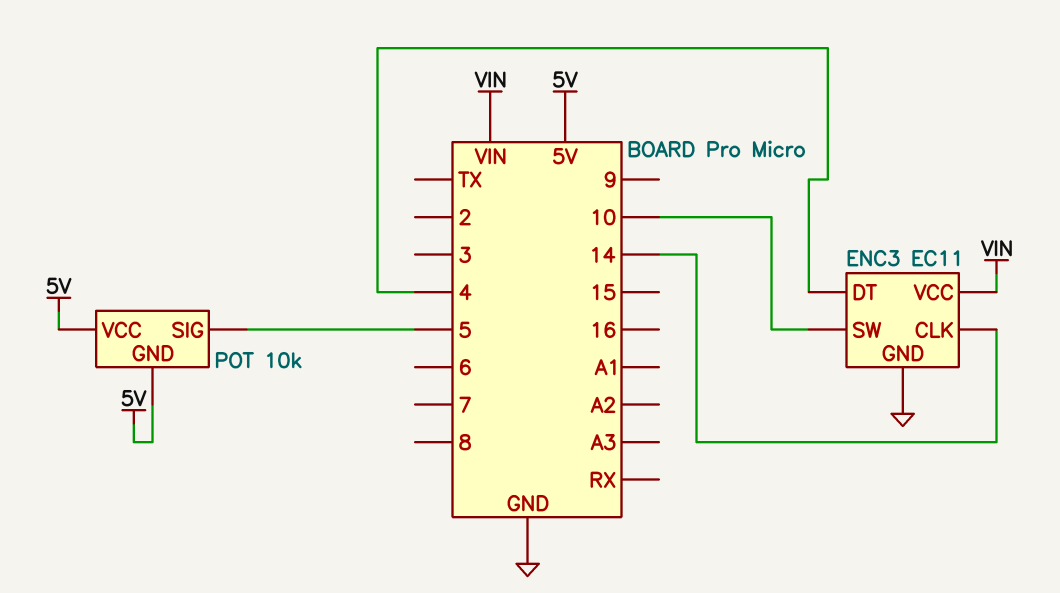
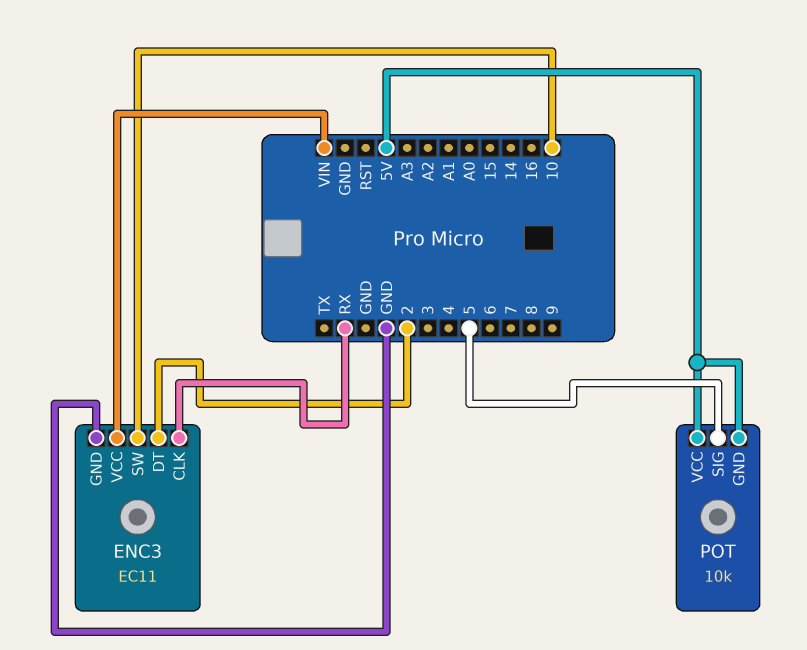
ENC3 pin CLK: 14 -> RX
ENC3 pin DT: 4 -> 2

